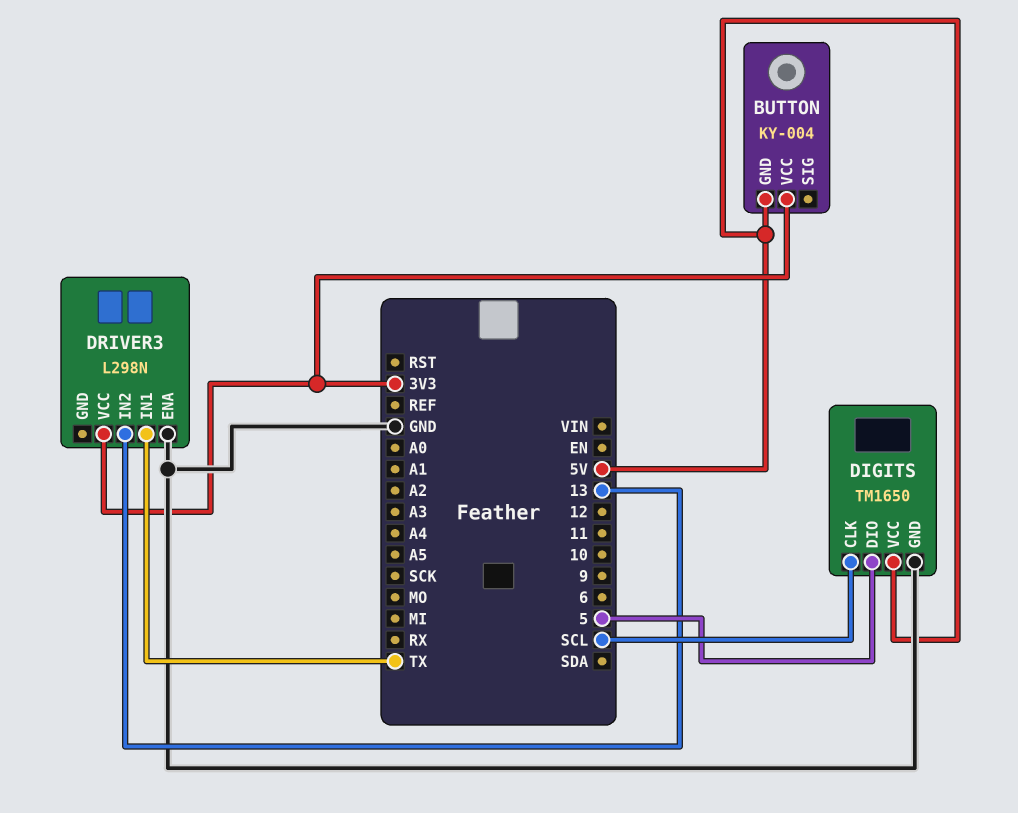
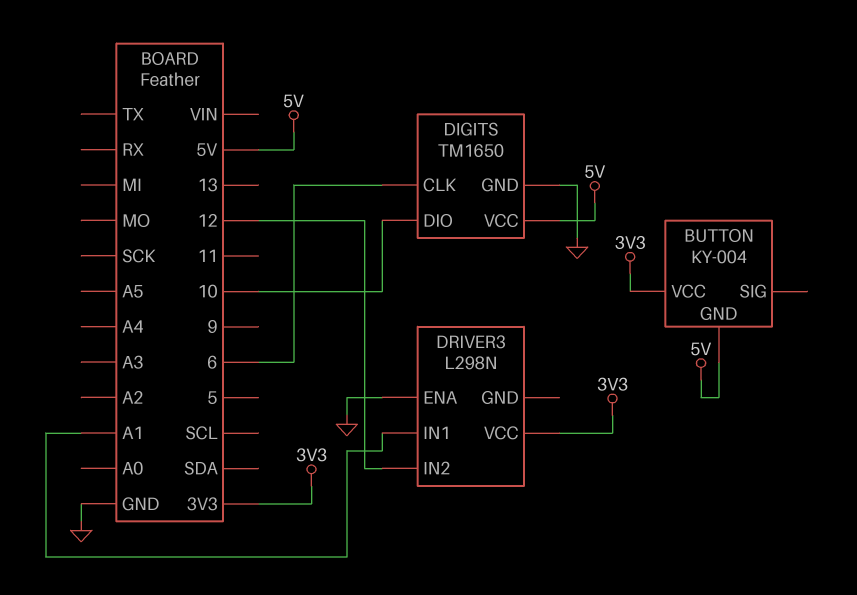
DIGITS pin CLK: SCL -> 6
DIGITS pin DIO: 5 -> 10
DRIVER3 pin IN1: TX -> A1
DRIVER3 pin IN2: 13 -> 12

